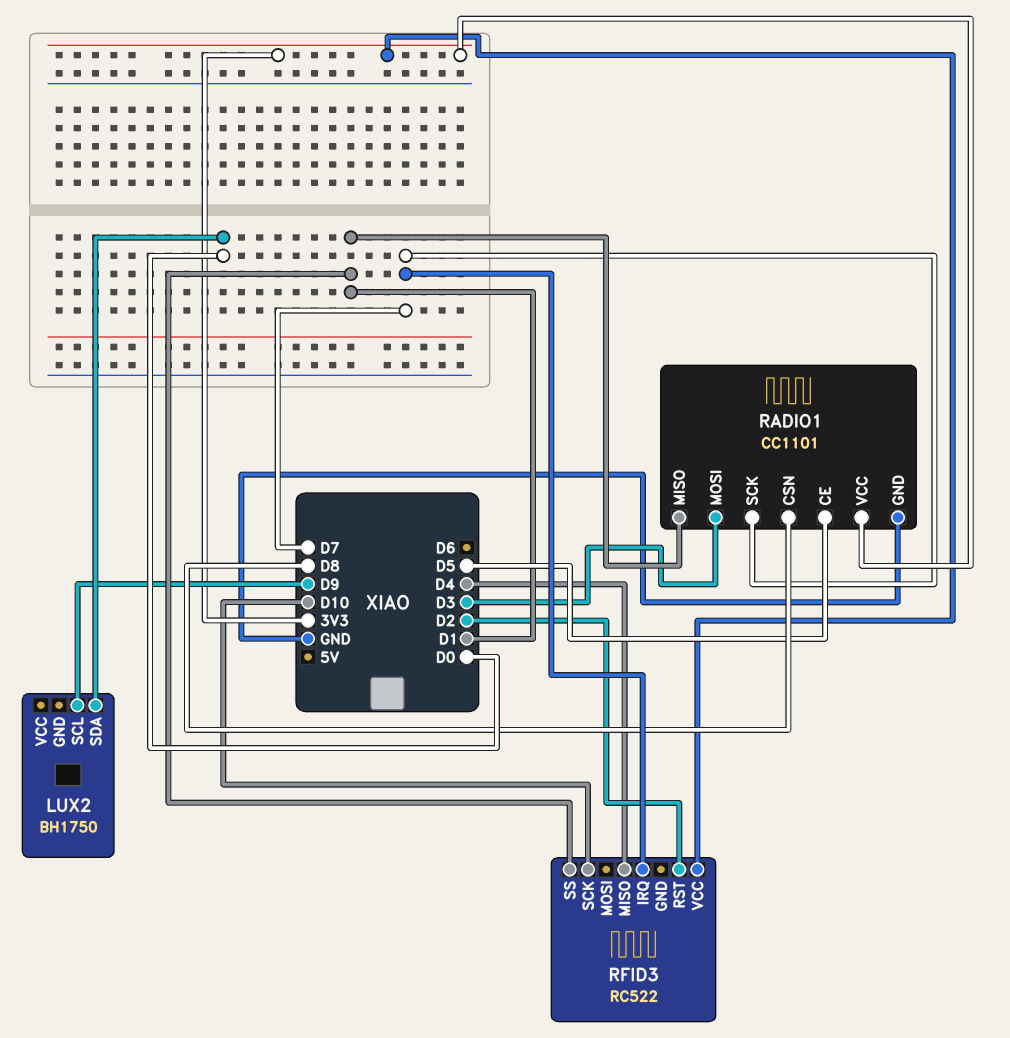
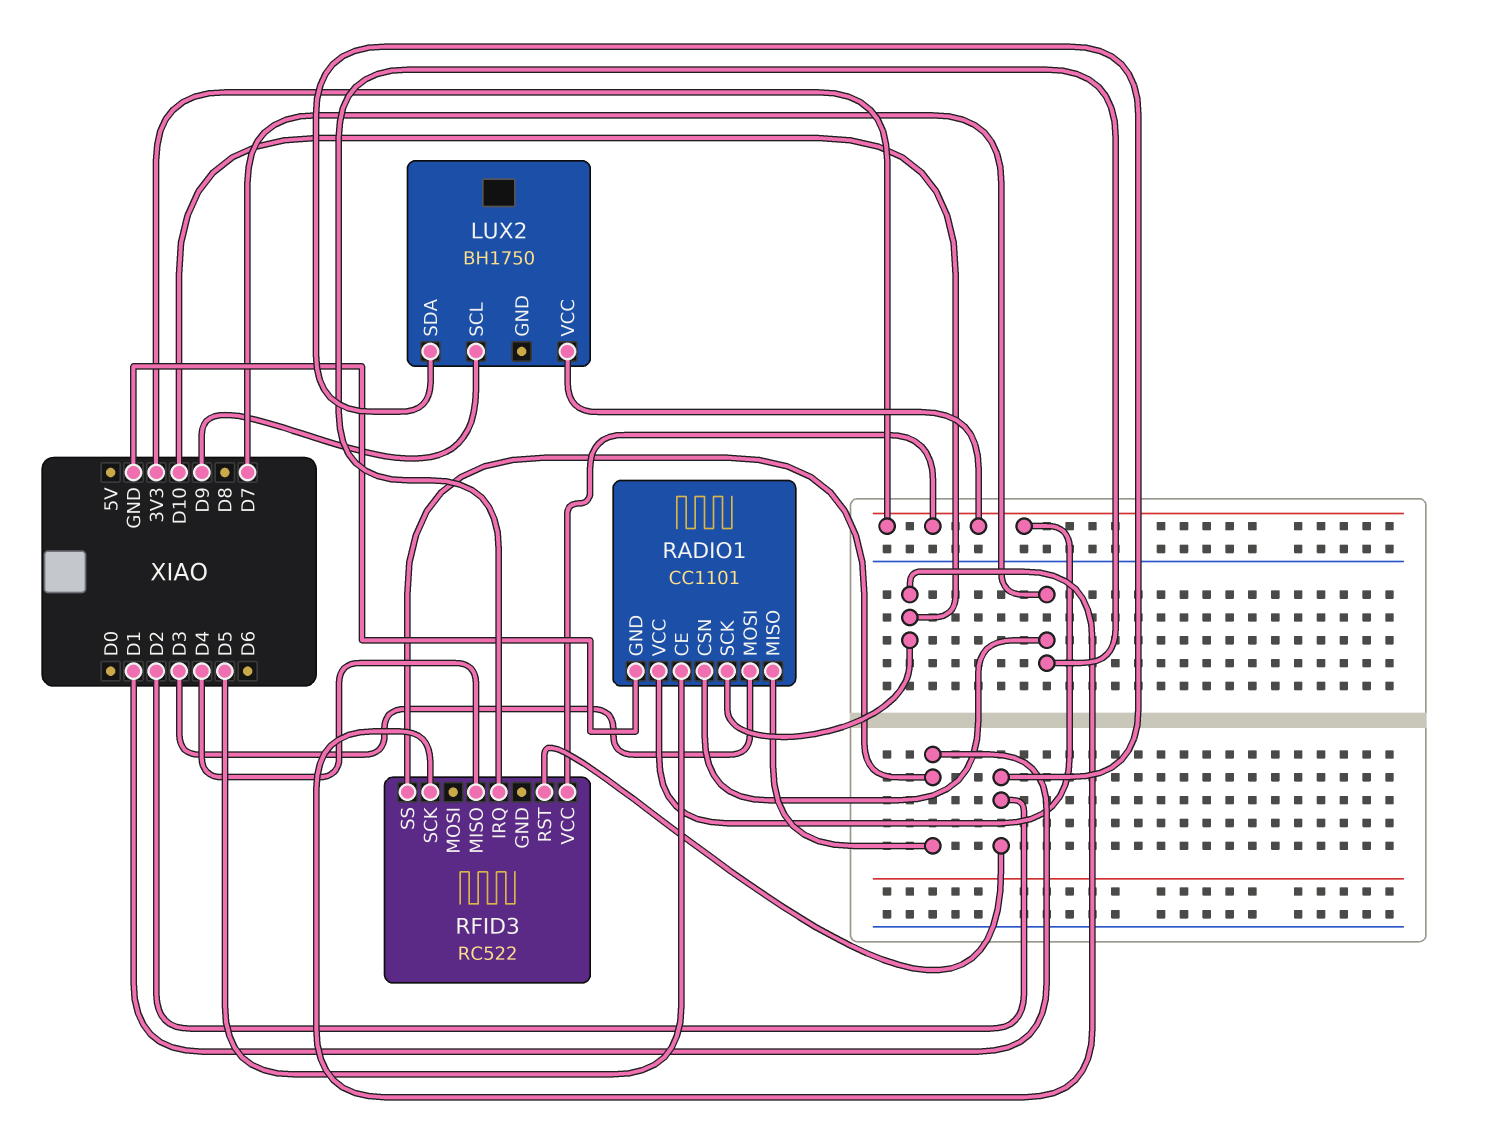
LUX2 pin SDA: D0 -> D2
LUX2 pin VCC: none -> 3V3
RADIO1 pin CSN: D8 -> D7
RADIO1 pin SCK: D7 -> D10

